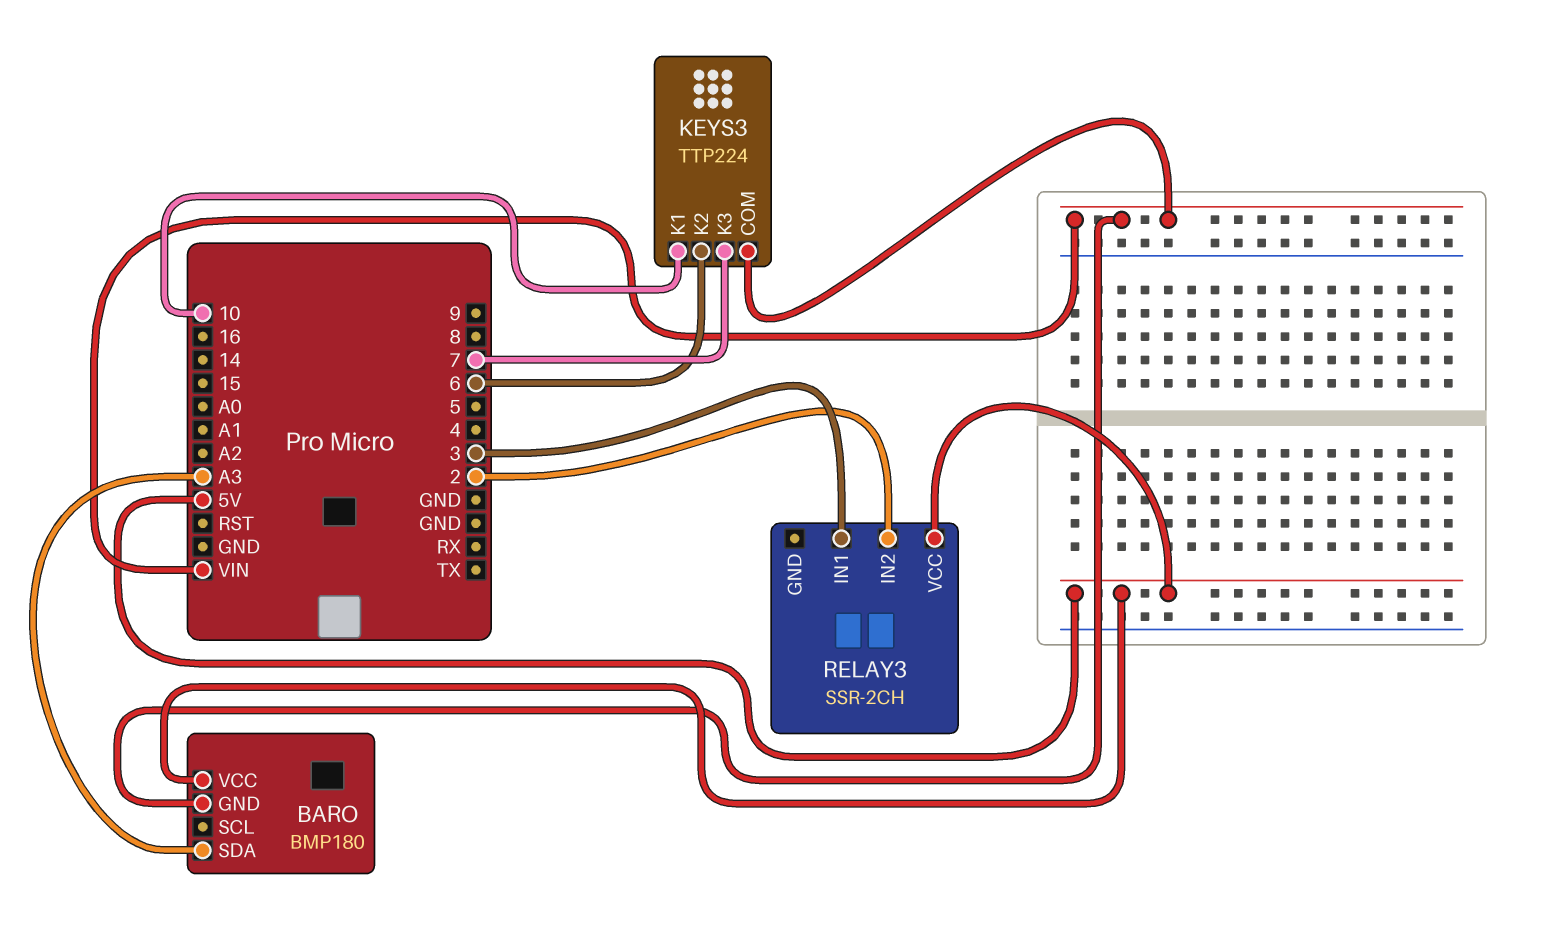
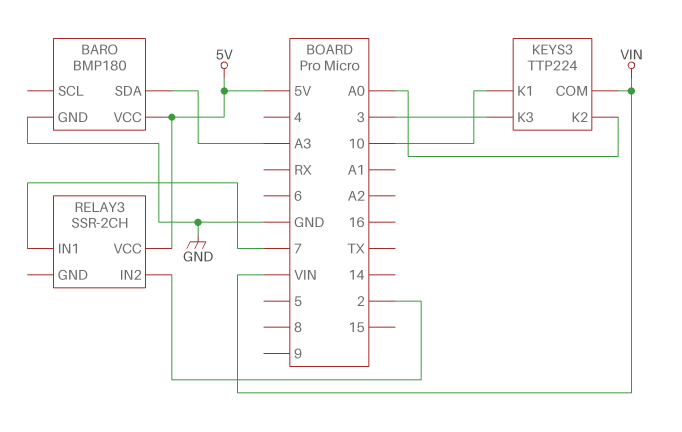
BARO pin GND: VIN -> GND
KEYS3 pin K2: 6 -> A0
KEYS3 pin K3: 7 -> 3
RELAY3 pin IN1: 3 -> 7

